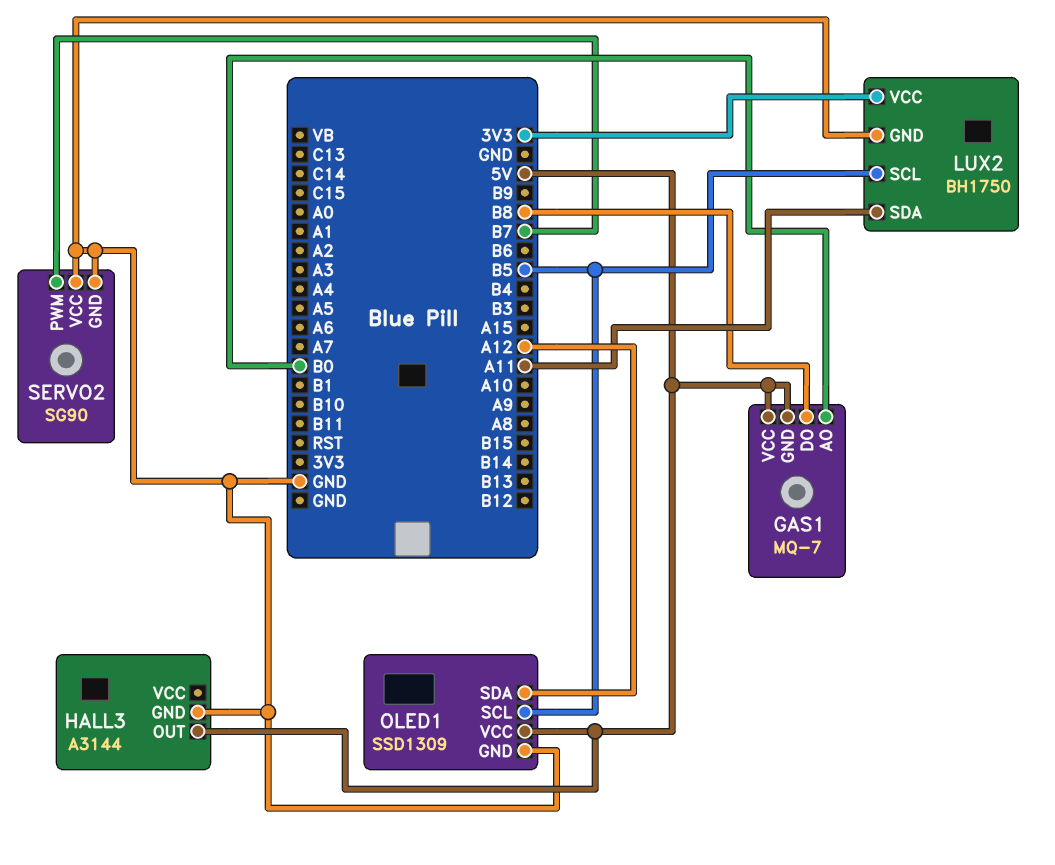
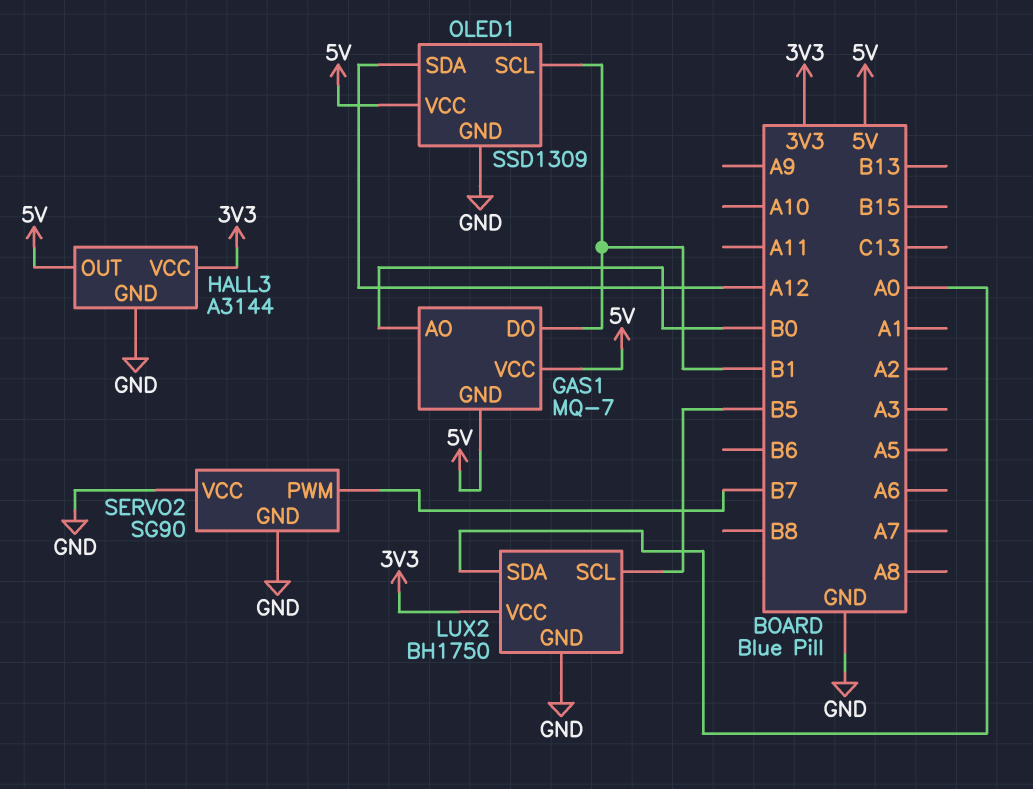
GAS1 pin DO: B8 -> B1
HALL3 pin VCC: none -> 3V3
LUX2 pin SDA: A11 -> A0
OLED1 pin SCL: B5 -> B1

